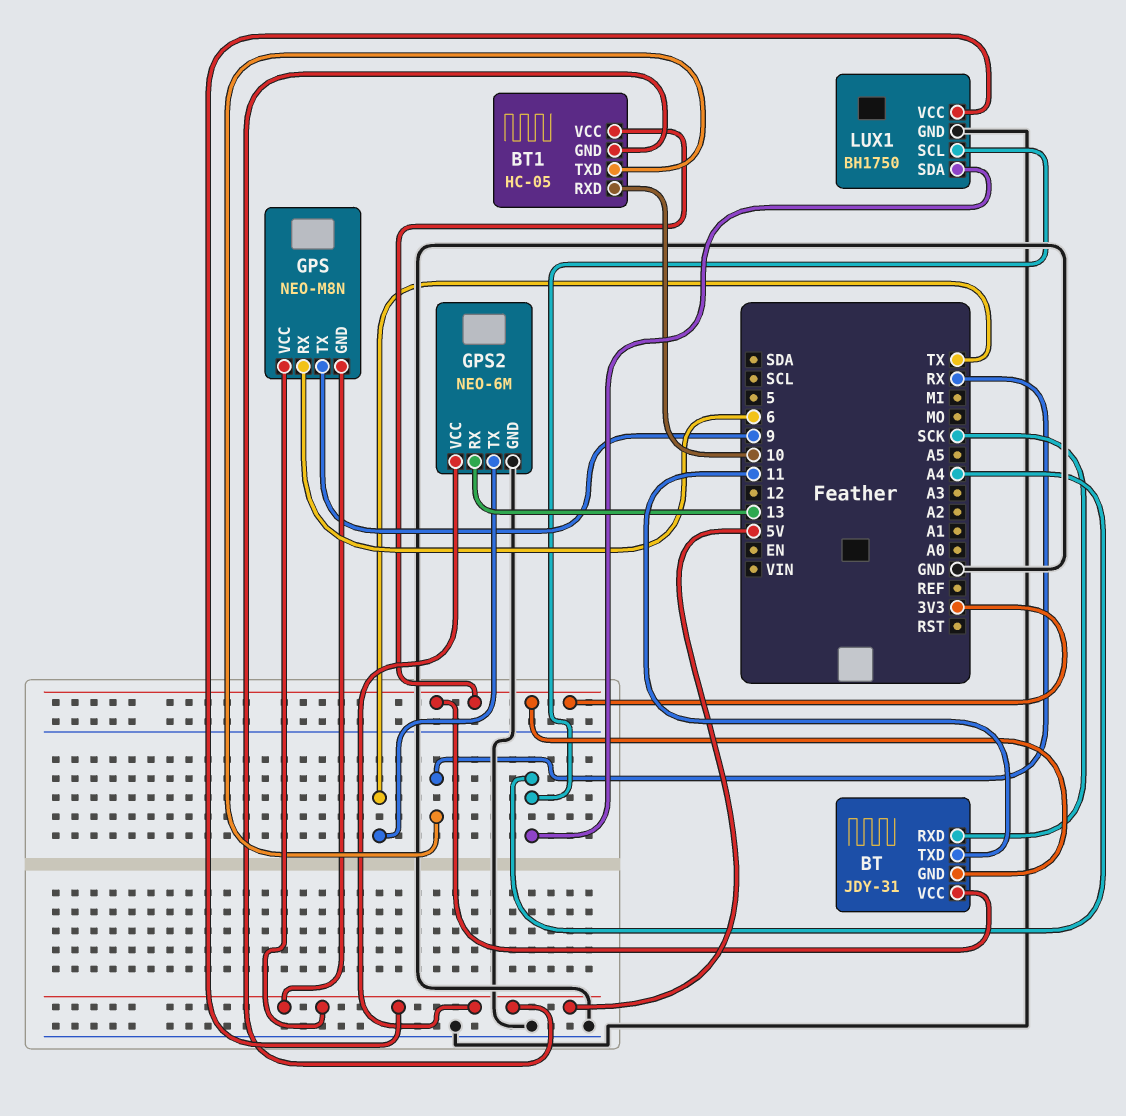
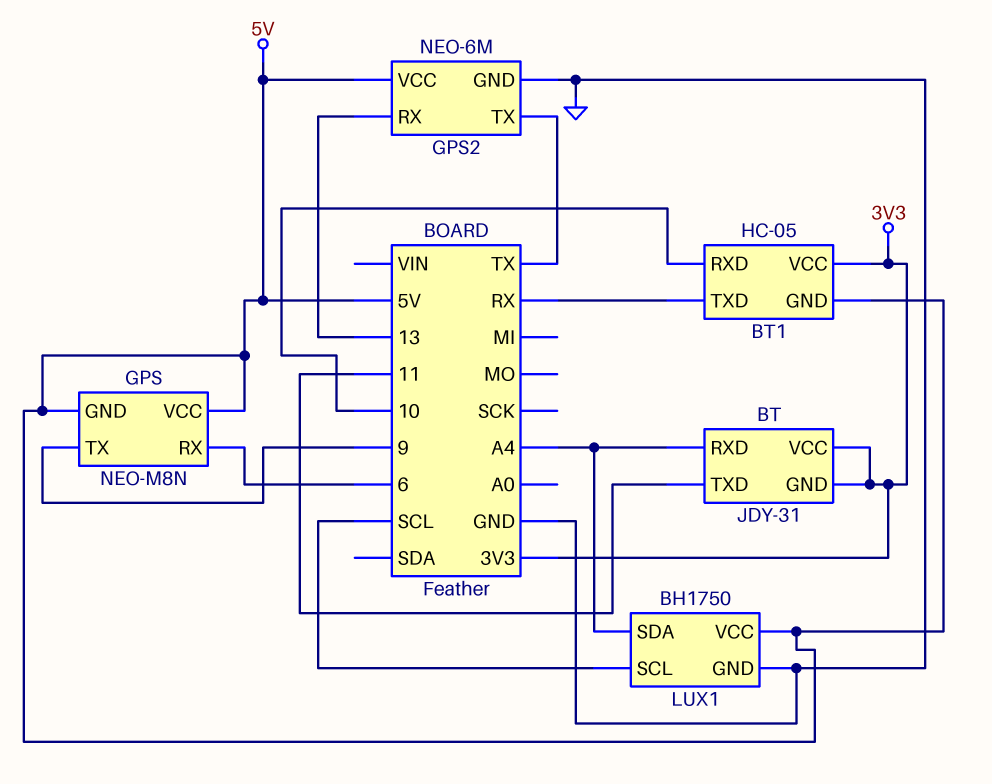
BT pin RXD: SCK -> A4
LUX1 pin SCL: A4 -> SCL

